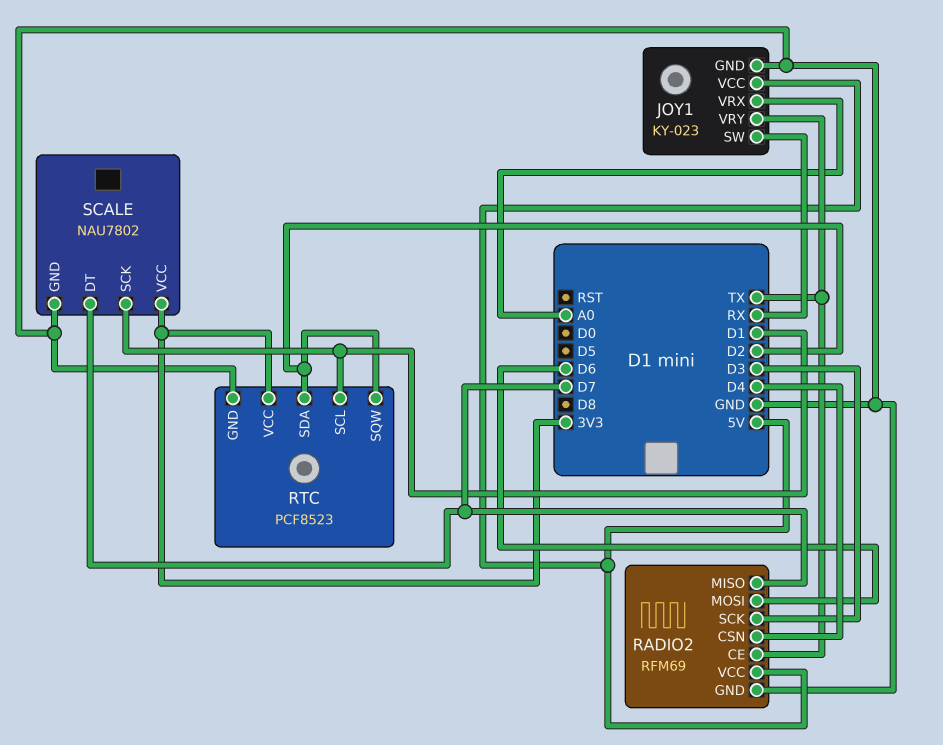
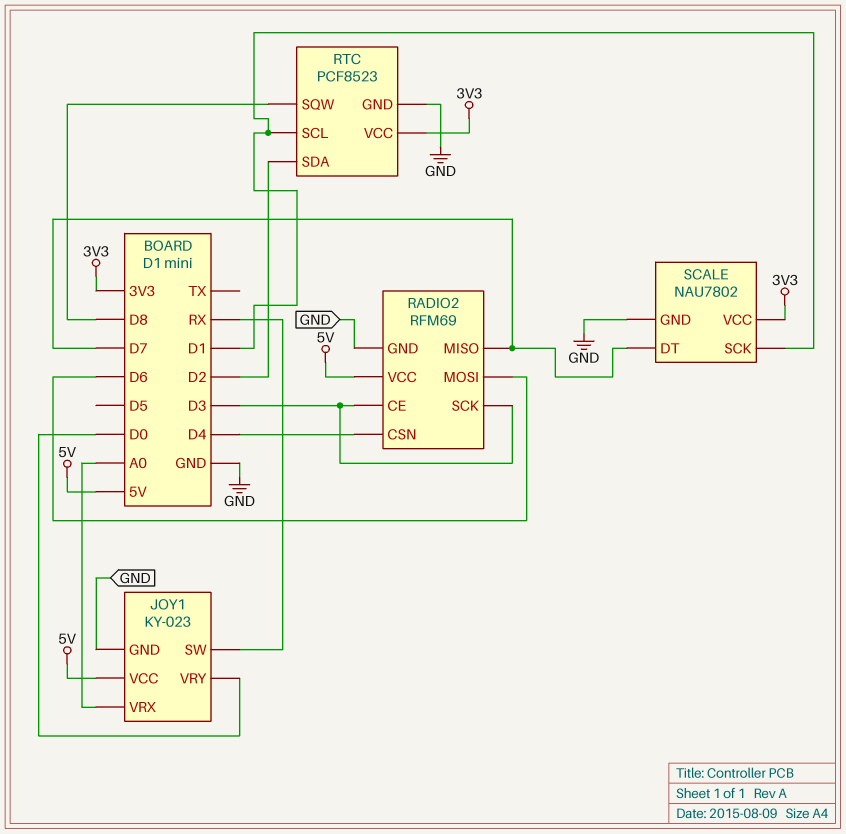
JOY1 pin VRY: TX -> D0
RADIO2 pin CE: TX -> D3
RTC pin SQW: D2 -> D8

